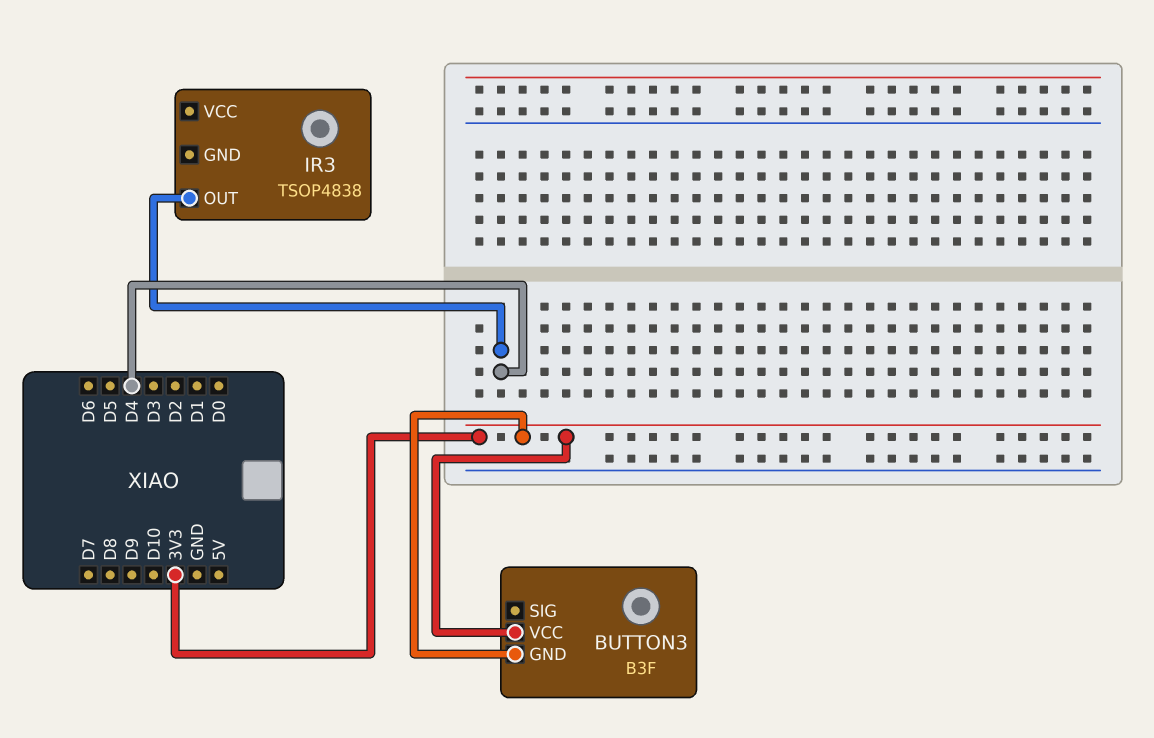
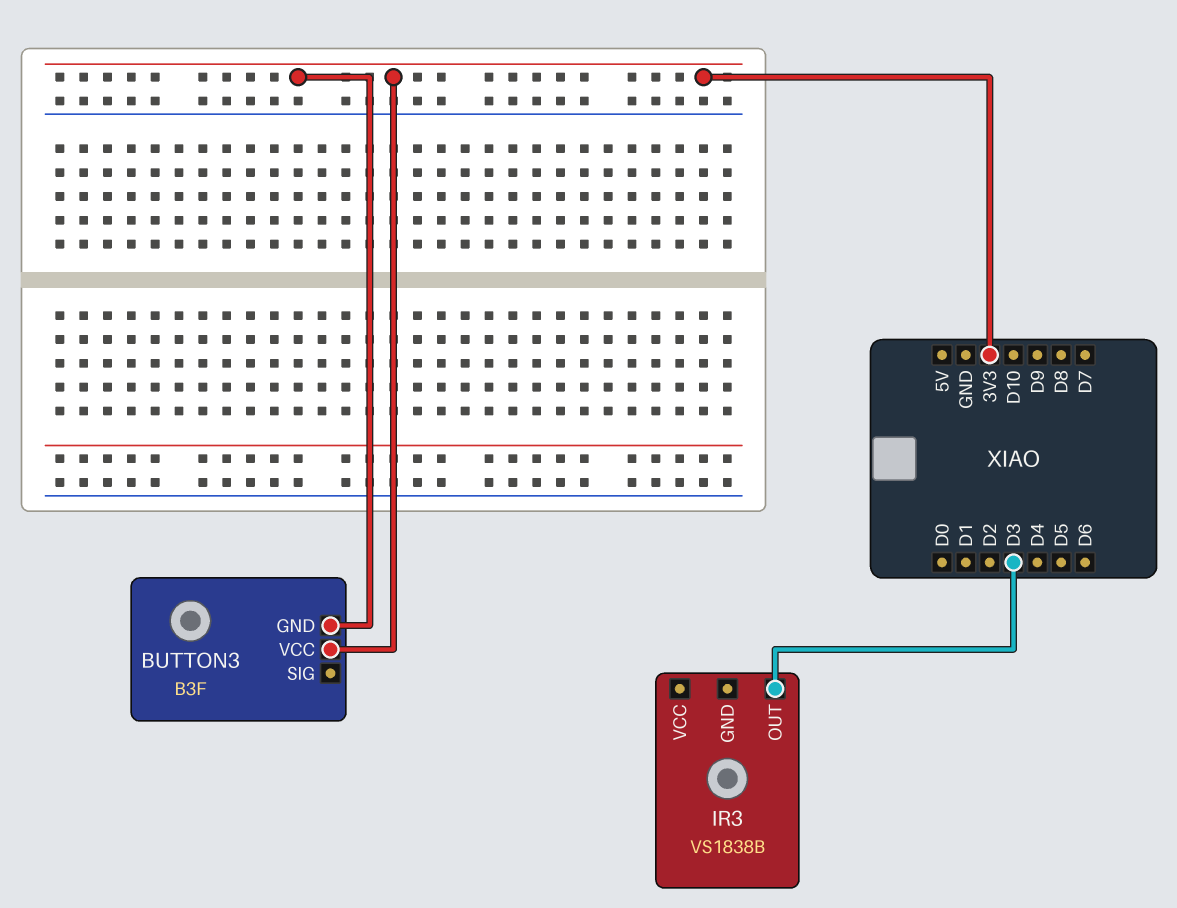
IR3: TSOP4838 -> VS1838B
IR3 pin OUT: D4 -> D3

